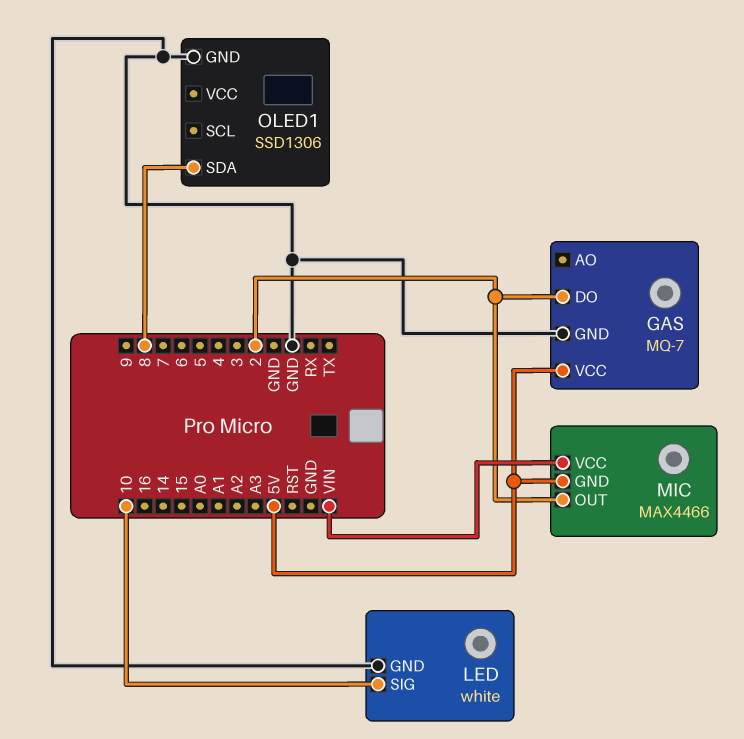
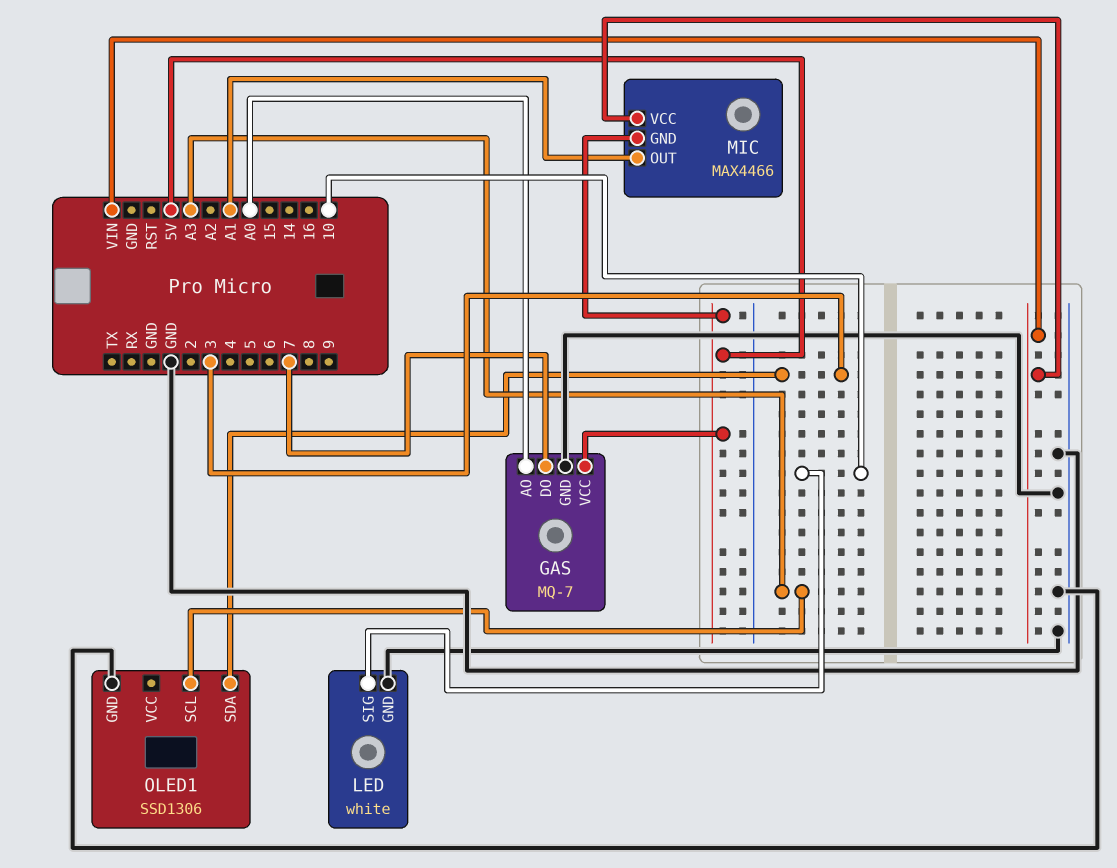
GAS pin AO: none -> A0
GAS pin DO: 2 -> 7
MIC pin OUT: 2 -> A1
OLED1 pin SCL: none -> A3
OLED1 pin SDA: 8 -> 3

